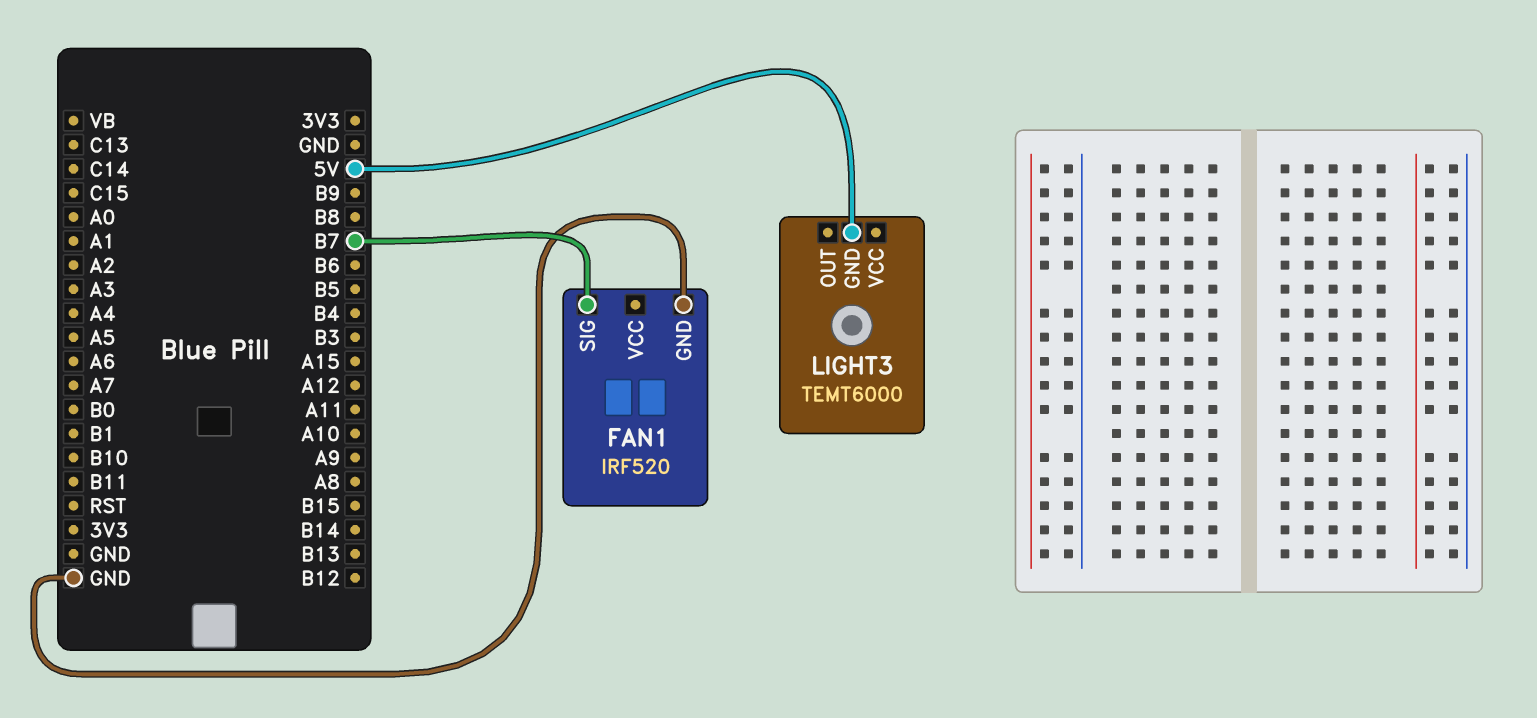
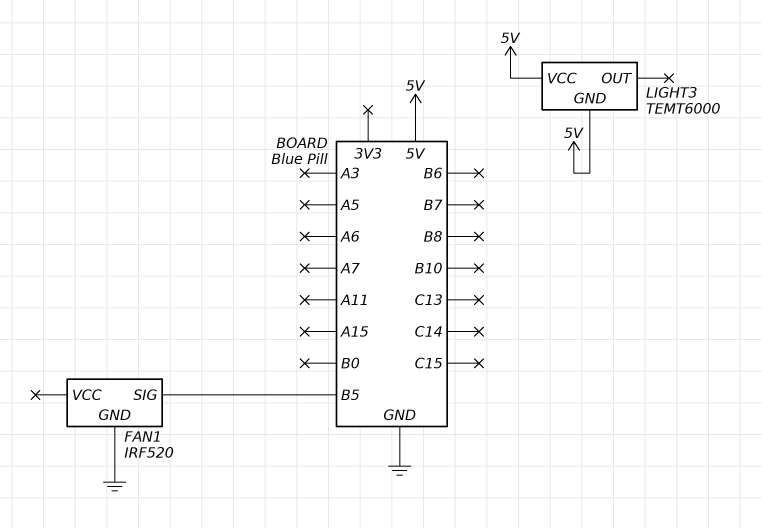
FAN1 pin SIG: B7 -> B5
LIGHT3 pin VCC: none -> 5V

